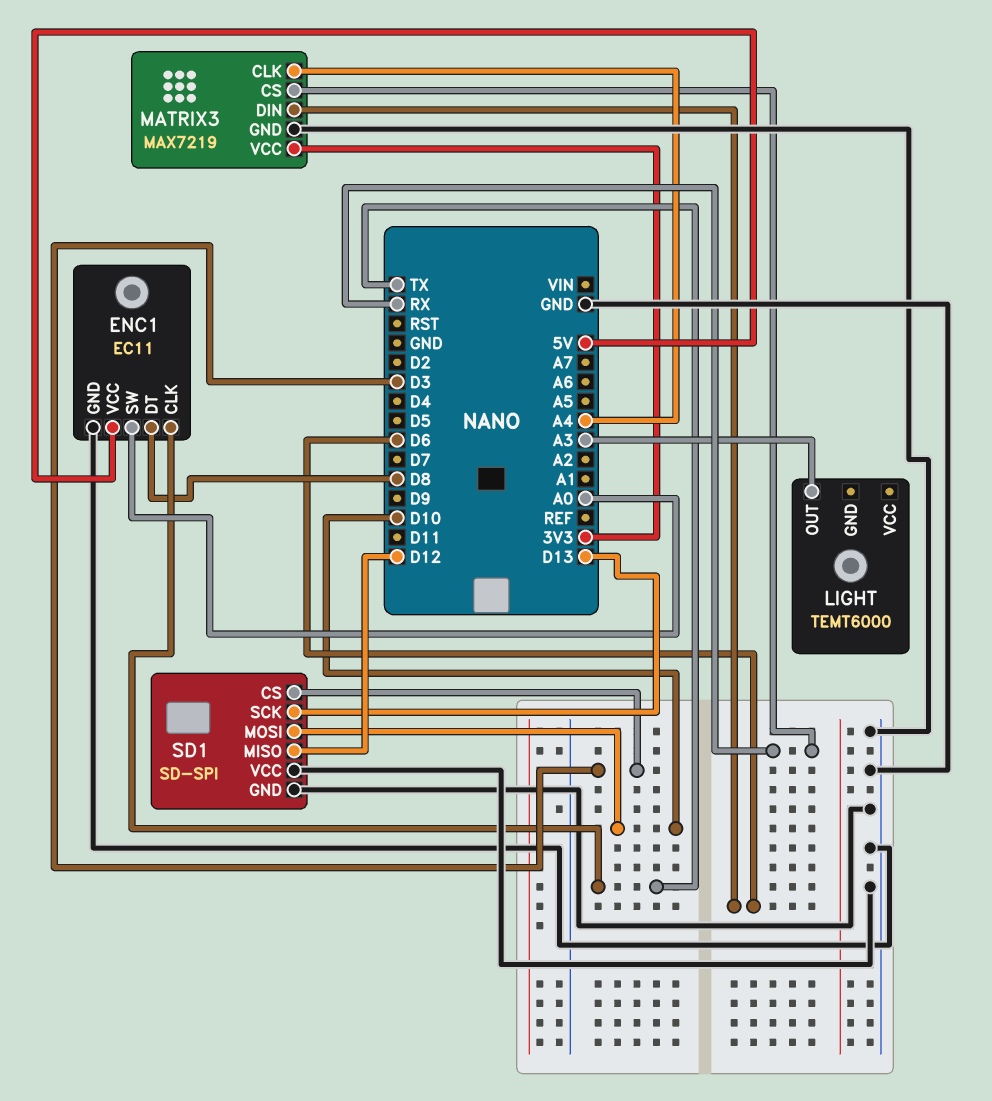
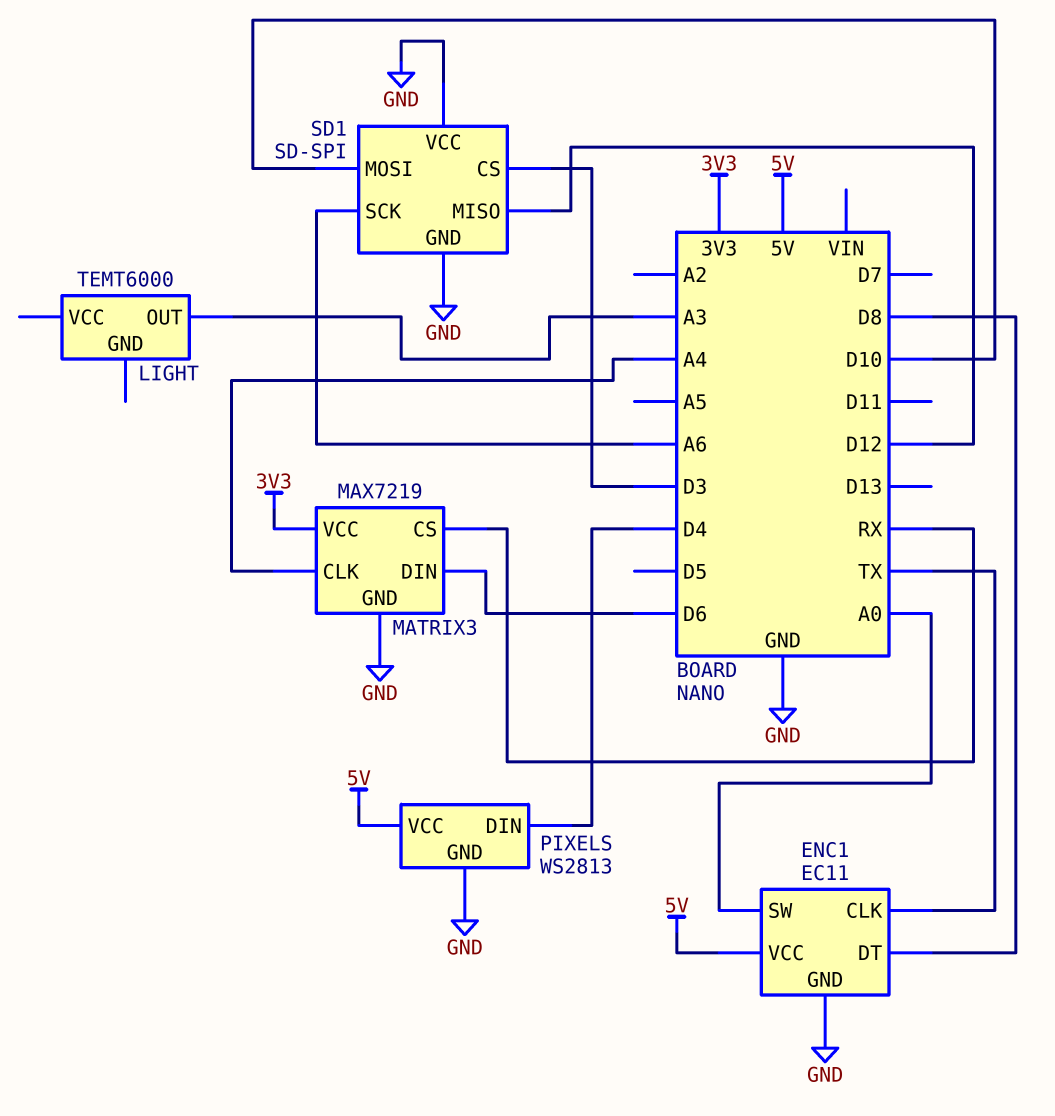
PIXELS: none -> WS2813
PIXELS pin DIN: none -> D4
PIXELS pin GND: none -> GND
PIXELS pin VCC: none -> 5V
SD1 pin SCK: D13 -> A6

